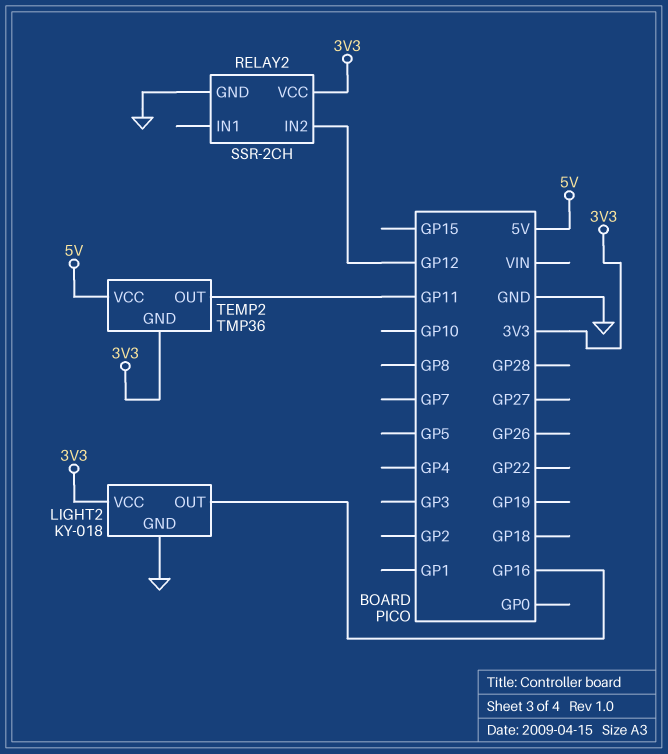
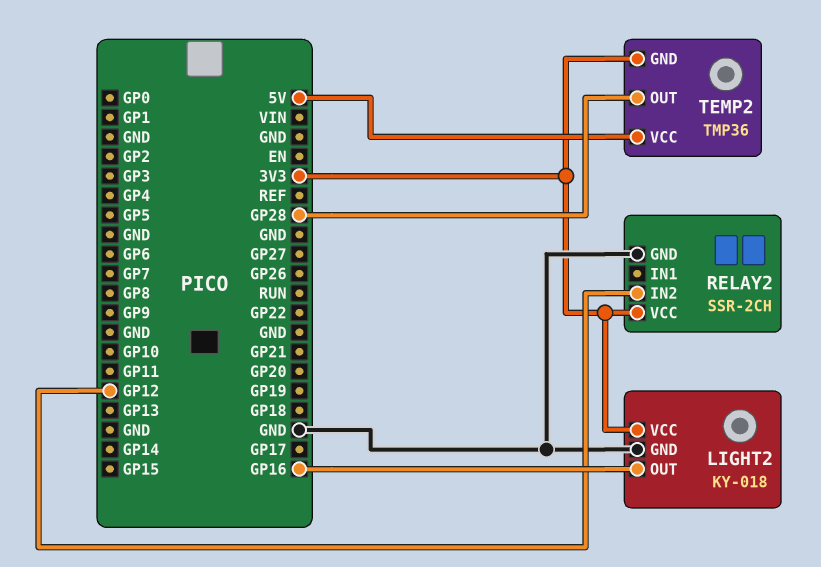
TEMP2 pin OUT: GP11 -> GP28

